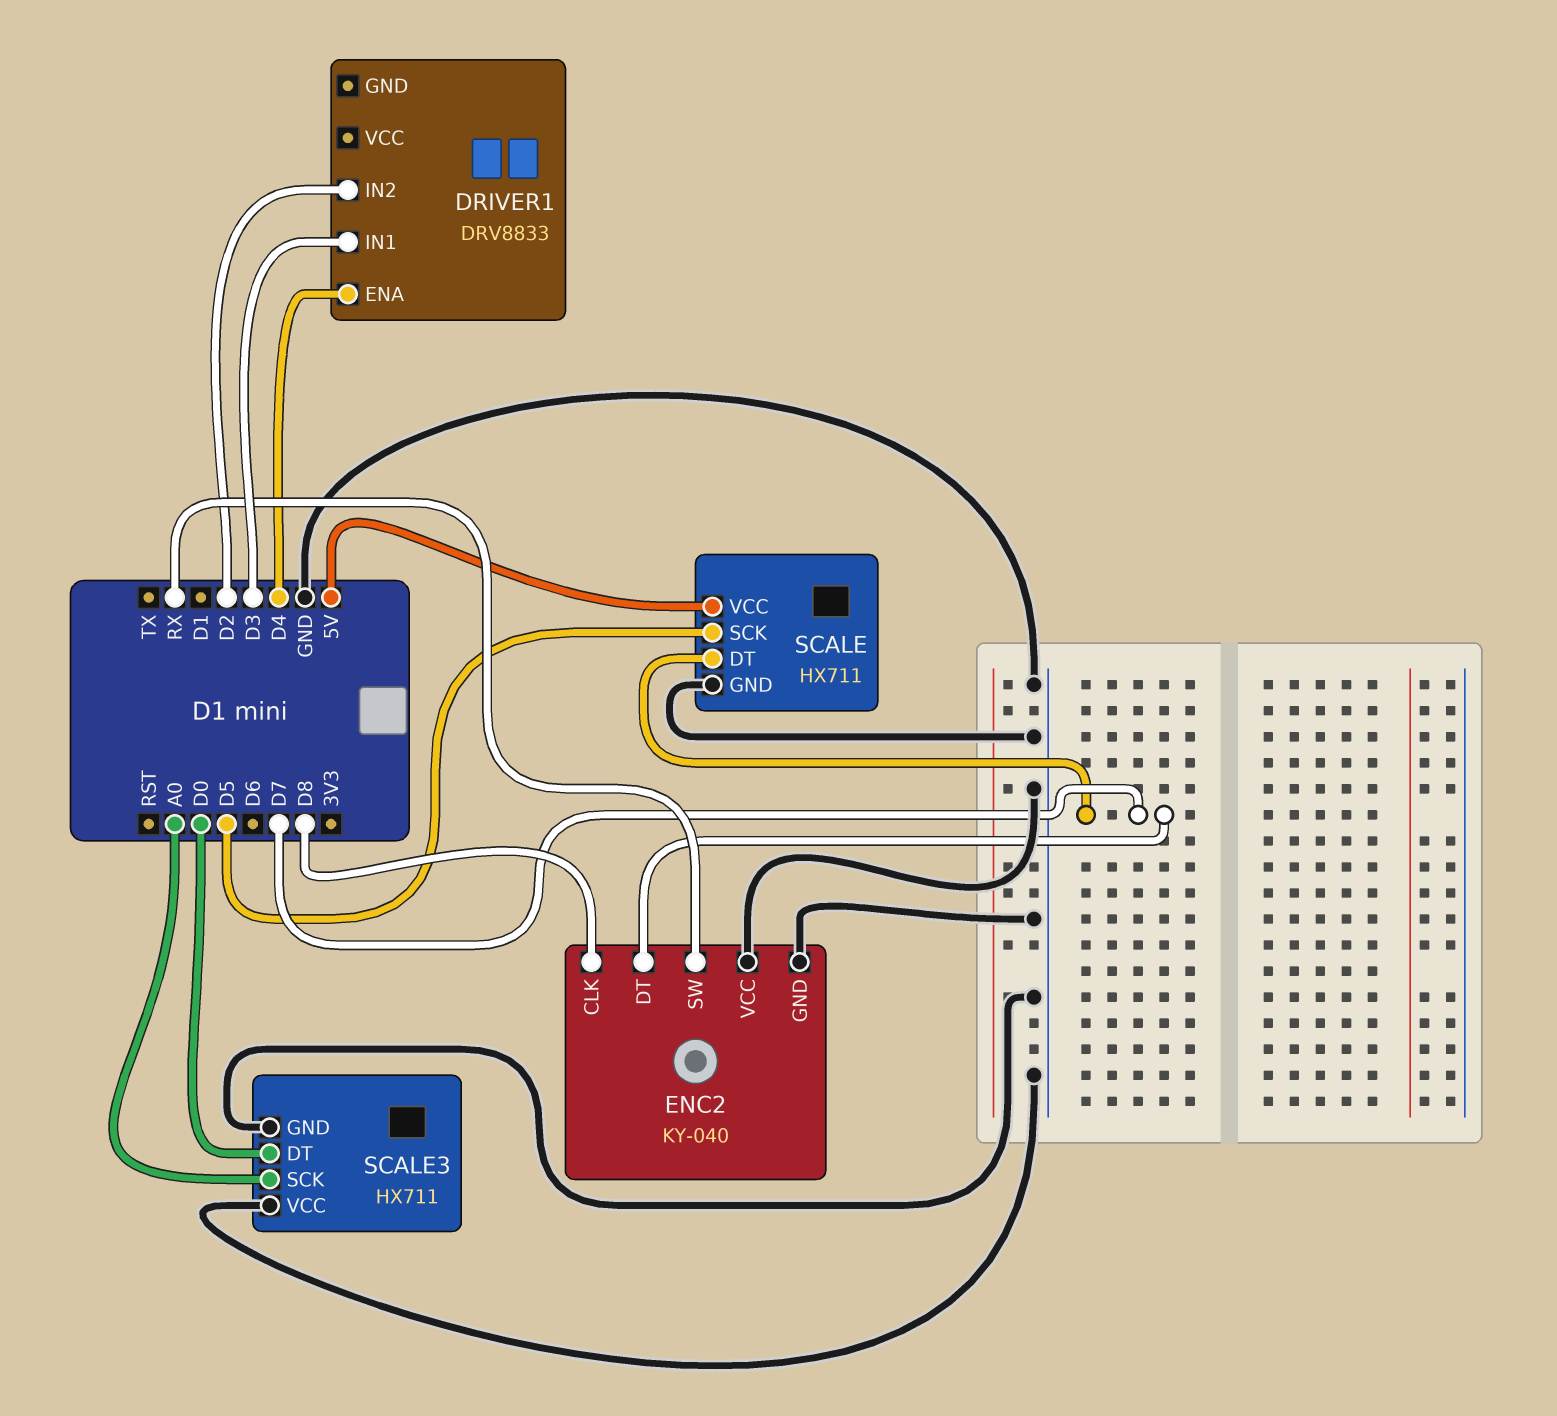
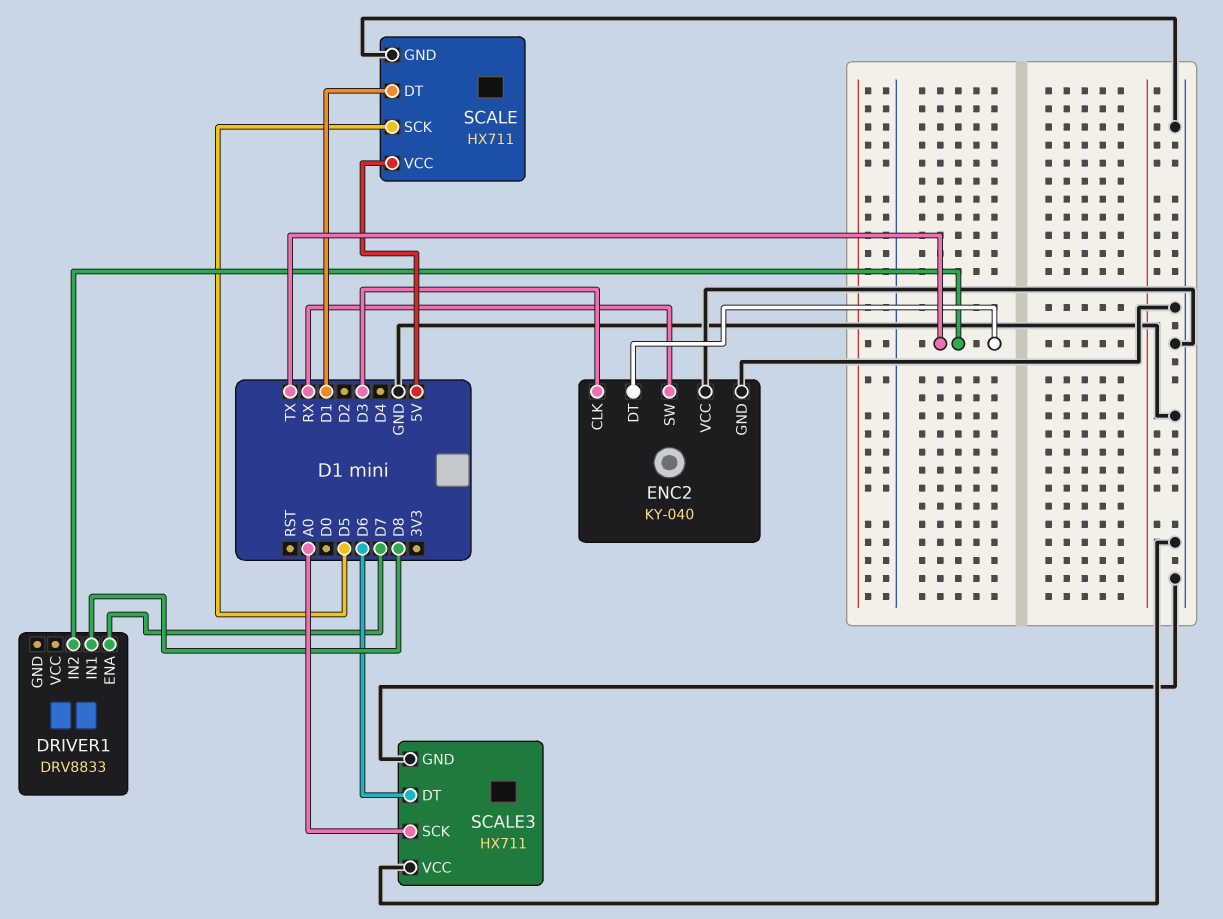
DRIVER1 pin ENA: D4 -> D7
DRIVER1 pin IN1: D3 -> D8
DRIVER1 pin IN2: D2 -> TX
ENC2 pin CLK: D8 -> D3
ENC2 pin DT: D7 -> TX
SCALE pin DT: D7 -> D1
SCALE3 pin DT: D0 -> D6

